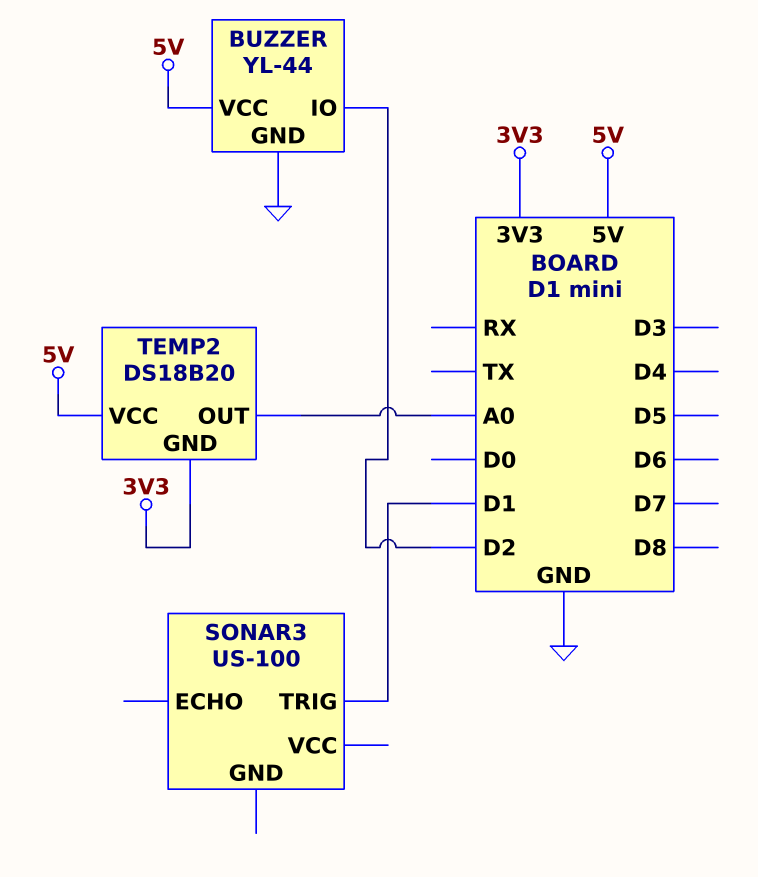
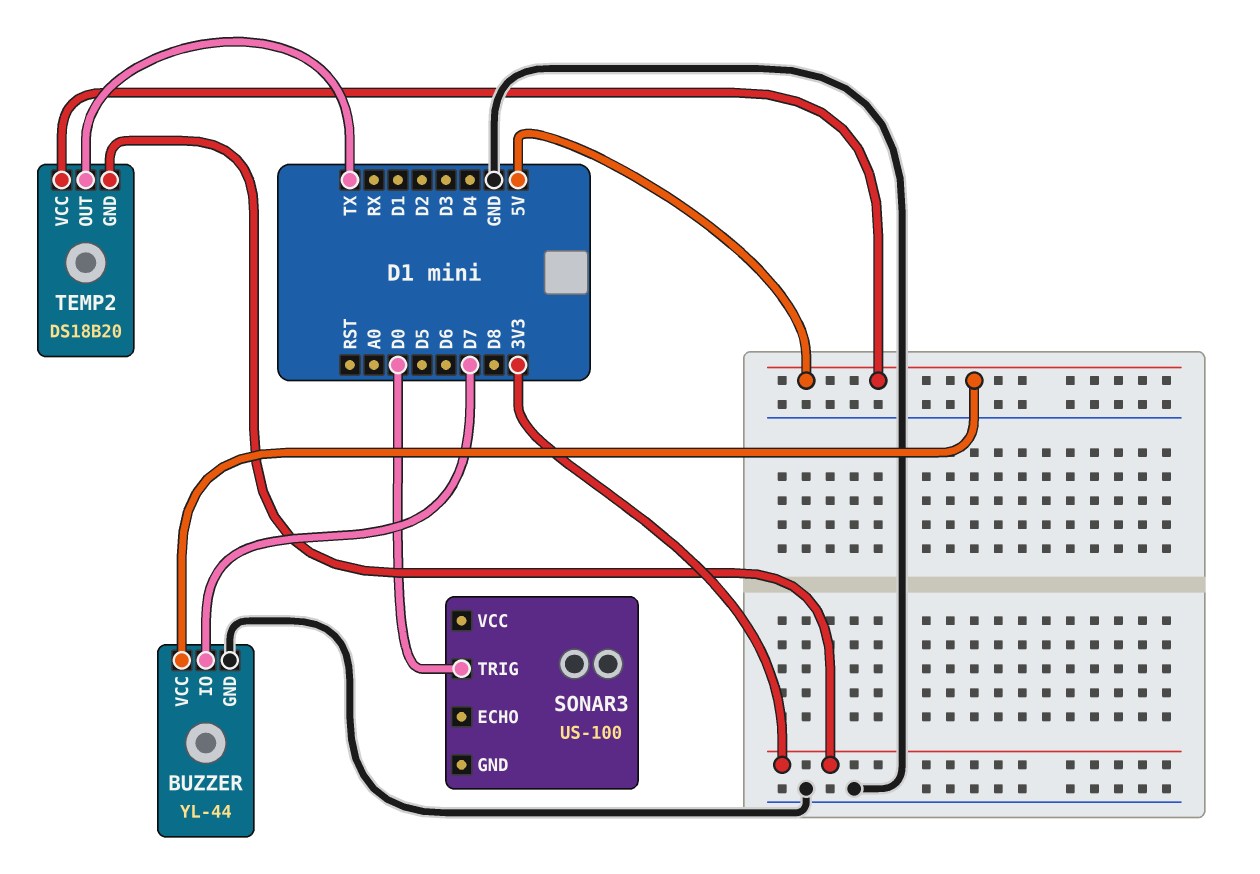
BUZZER pin IO: D2 -> D7
SONAR3 pin TRIG: D1 -> D0
TEMP2 pin OUT: A0 -> TX

